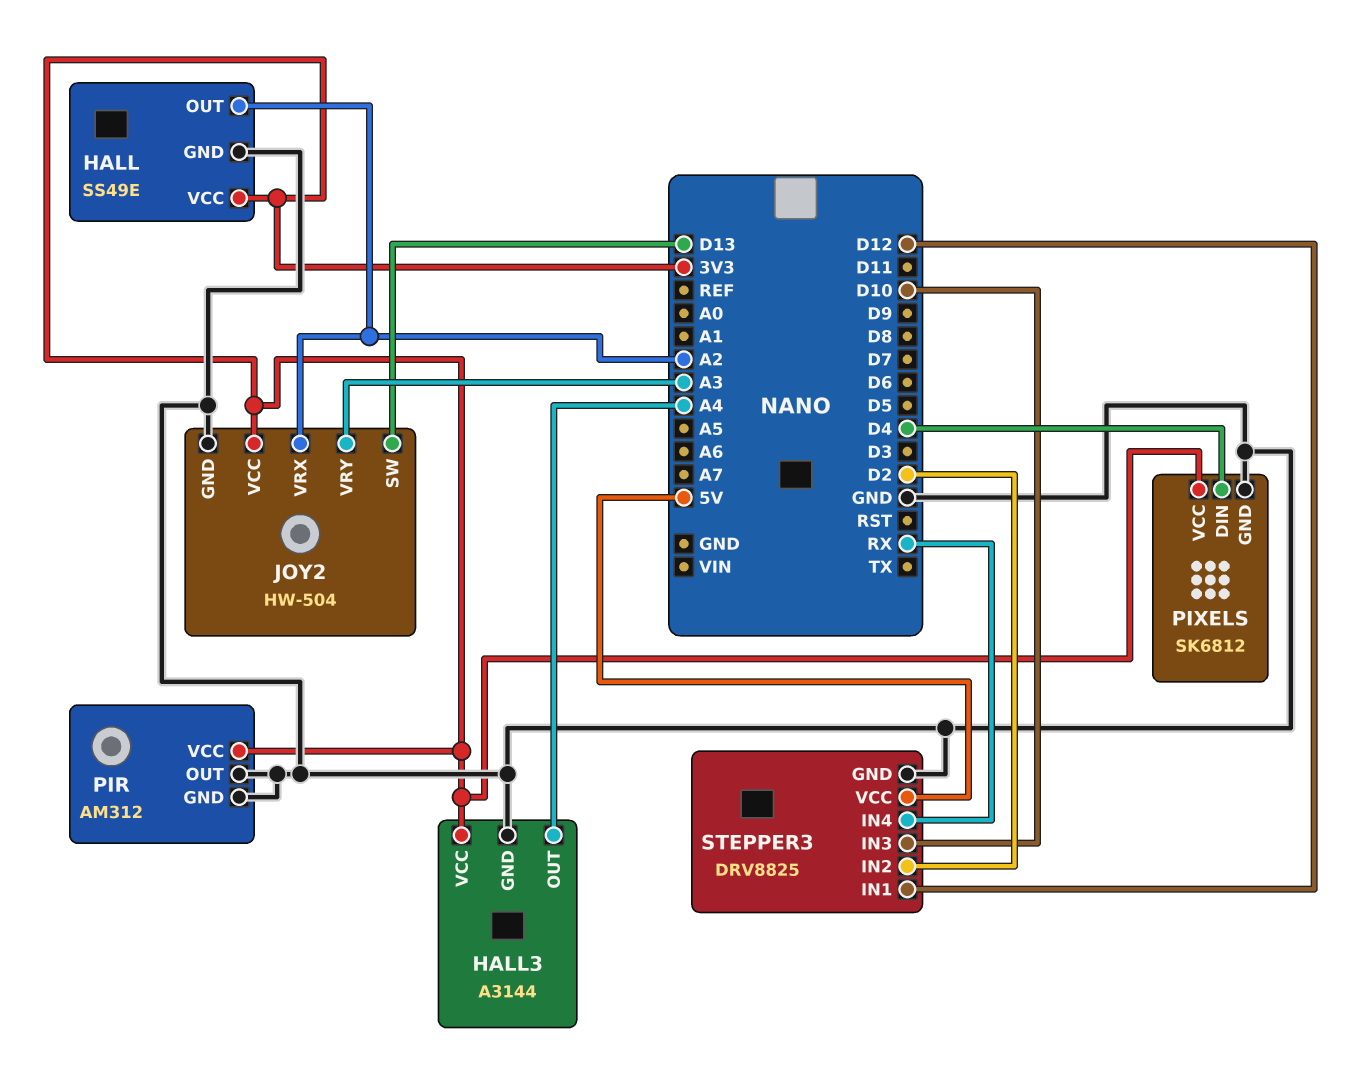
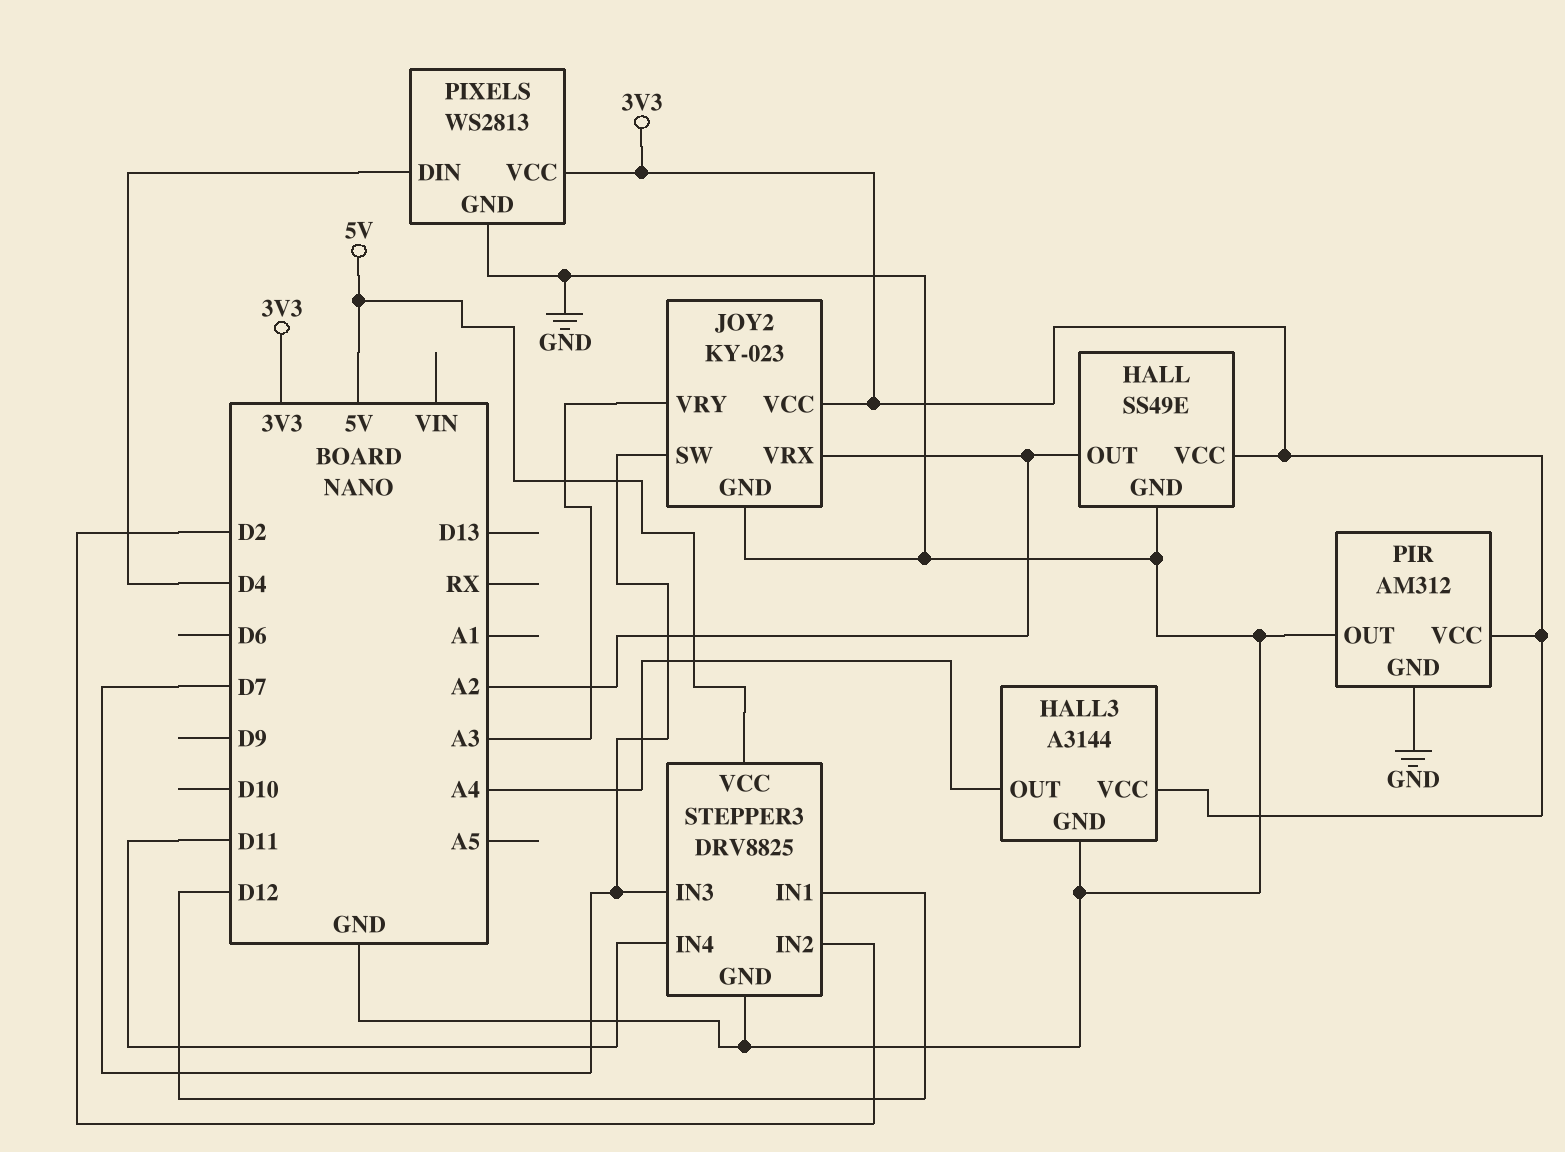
JOY2: HW-504 -> KY-023
JOY2 pin SW: D13 -> D7
PIXELS: SK6812 -> WS2813
STEPPER3 pin IN3: D10 -> D7
STEPPER3 pin IN4: RX -> D11

